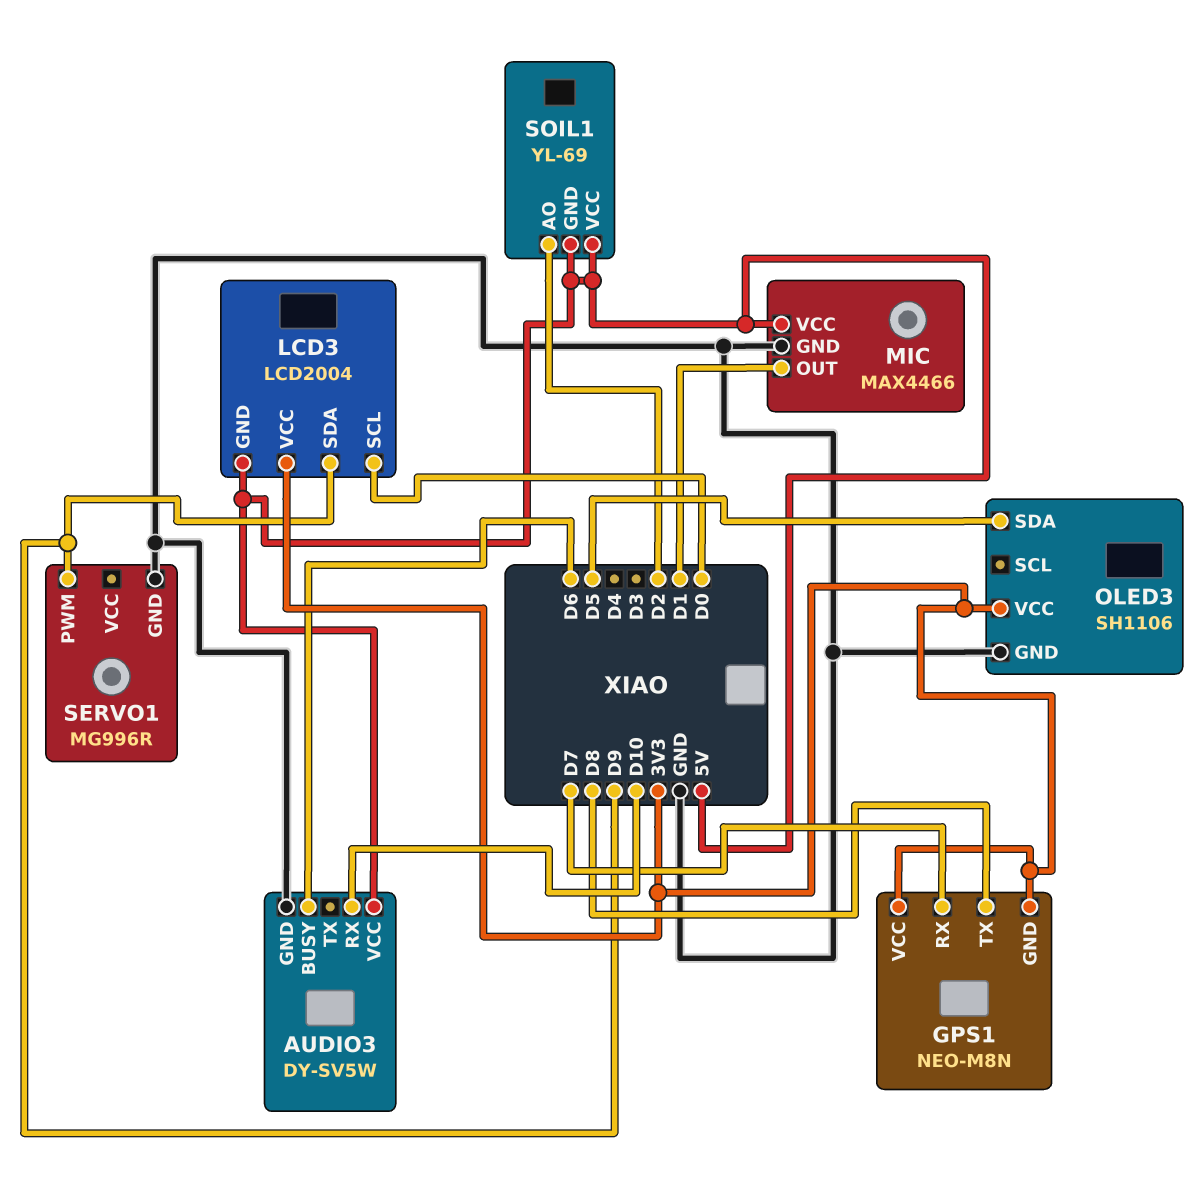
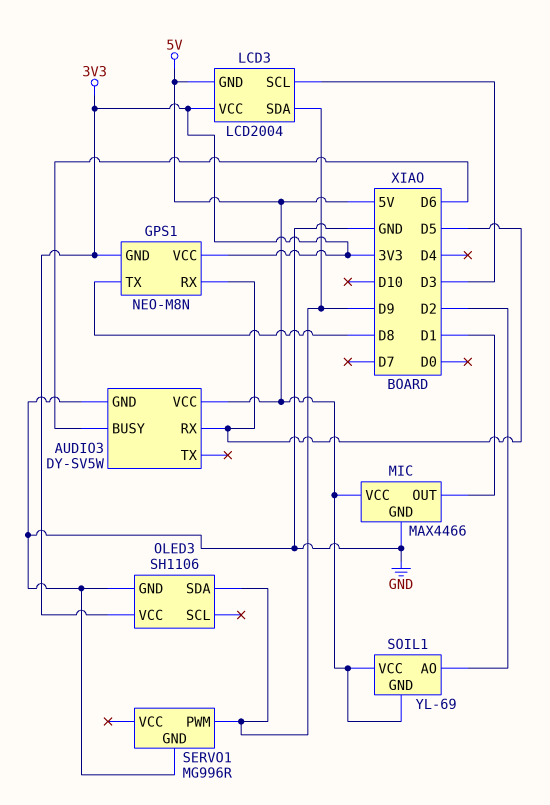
AUDIO3 pin RX: D10 -> D5
GPS1 pin RX: D7 -> D5
LCD3 pin SCL: D0 -> D3
OLED3 pin SDA: D5 -> D9

